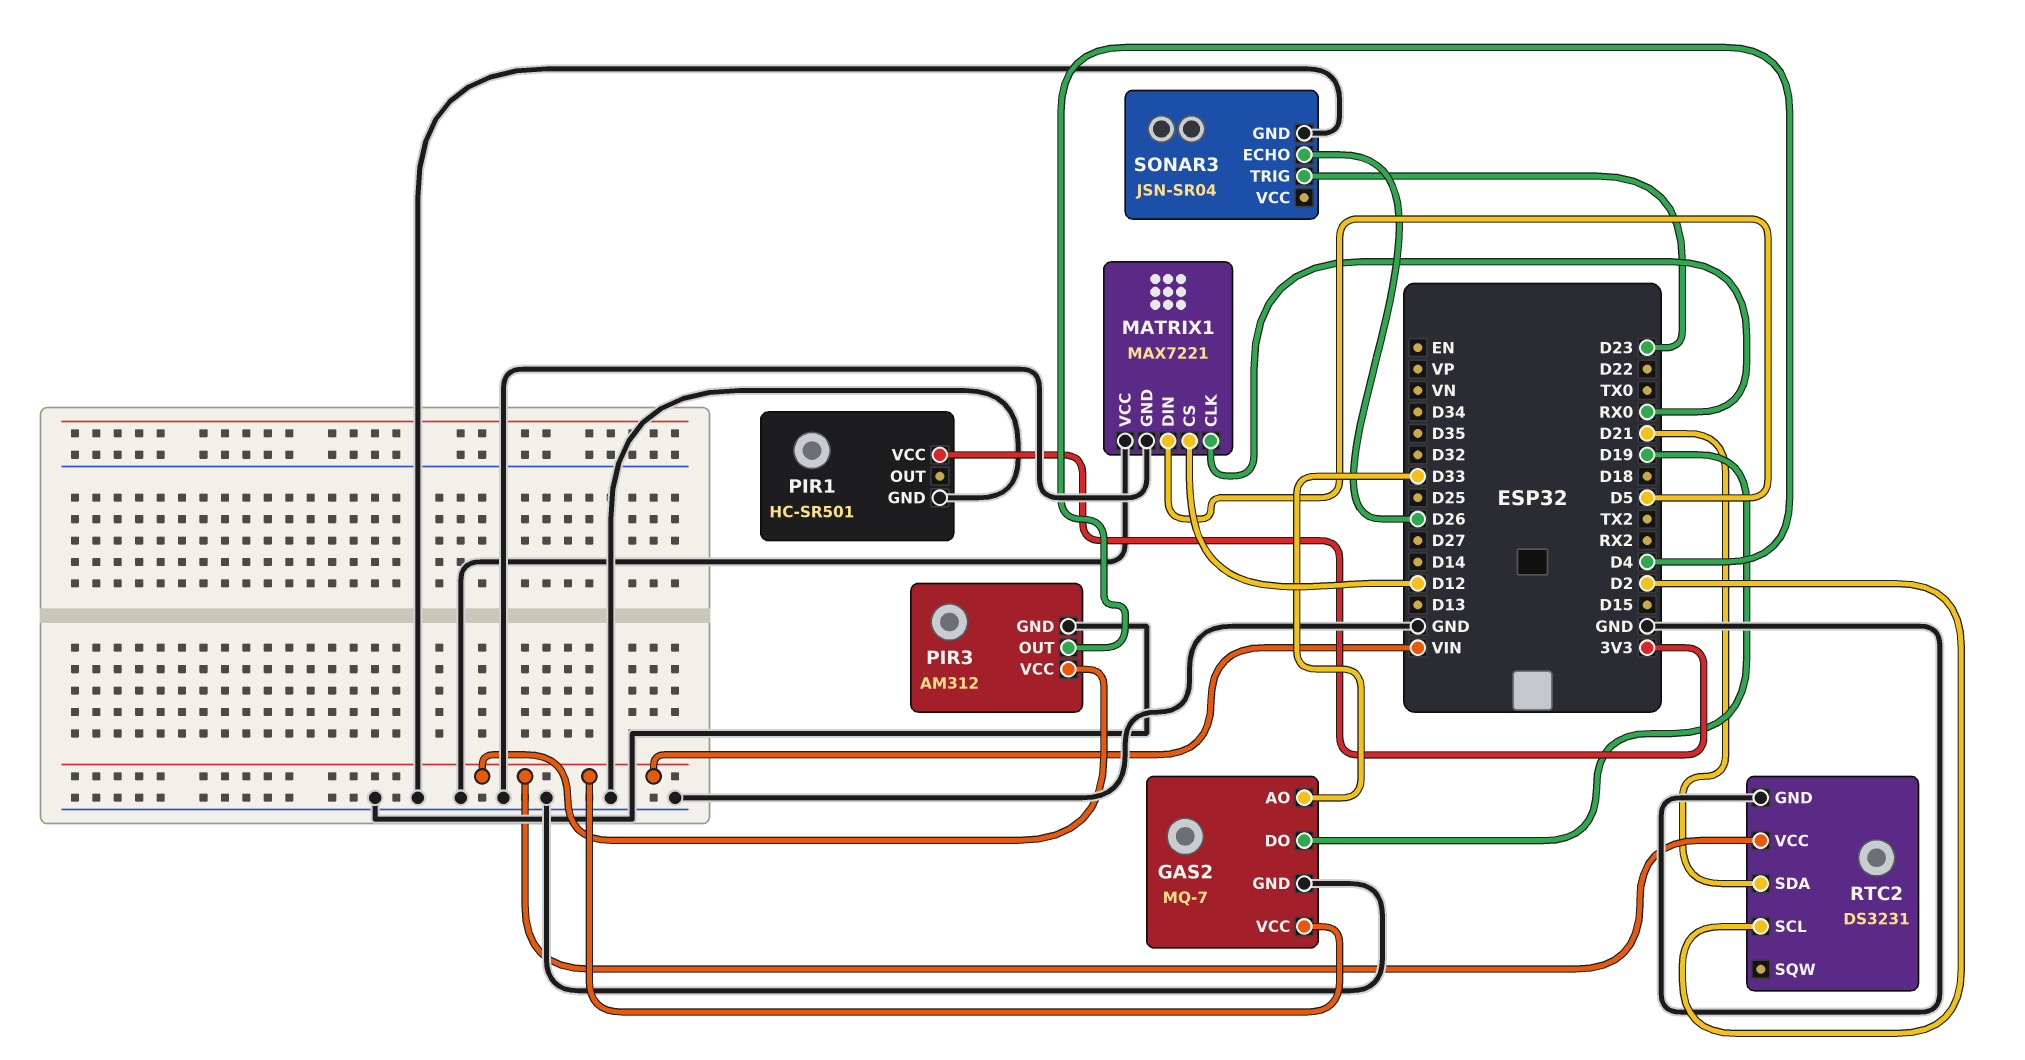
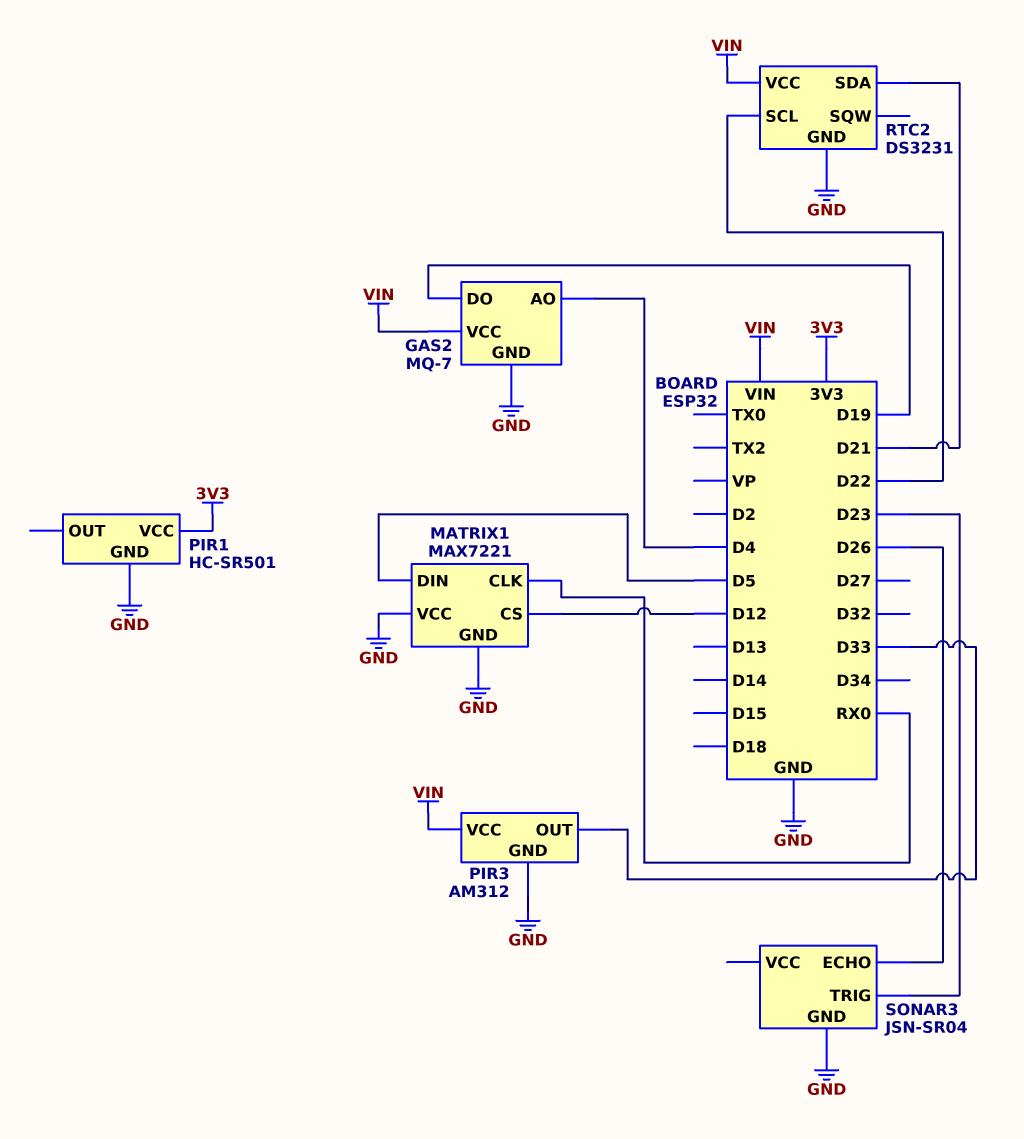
GAS2 pin AO: D33 -> D4
PIR3 pin OUT: D4 -> D33
RTC2 pin SCL: D2 -> D22

